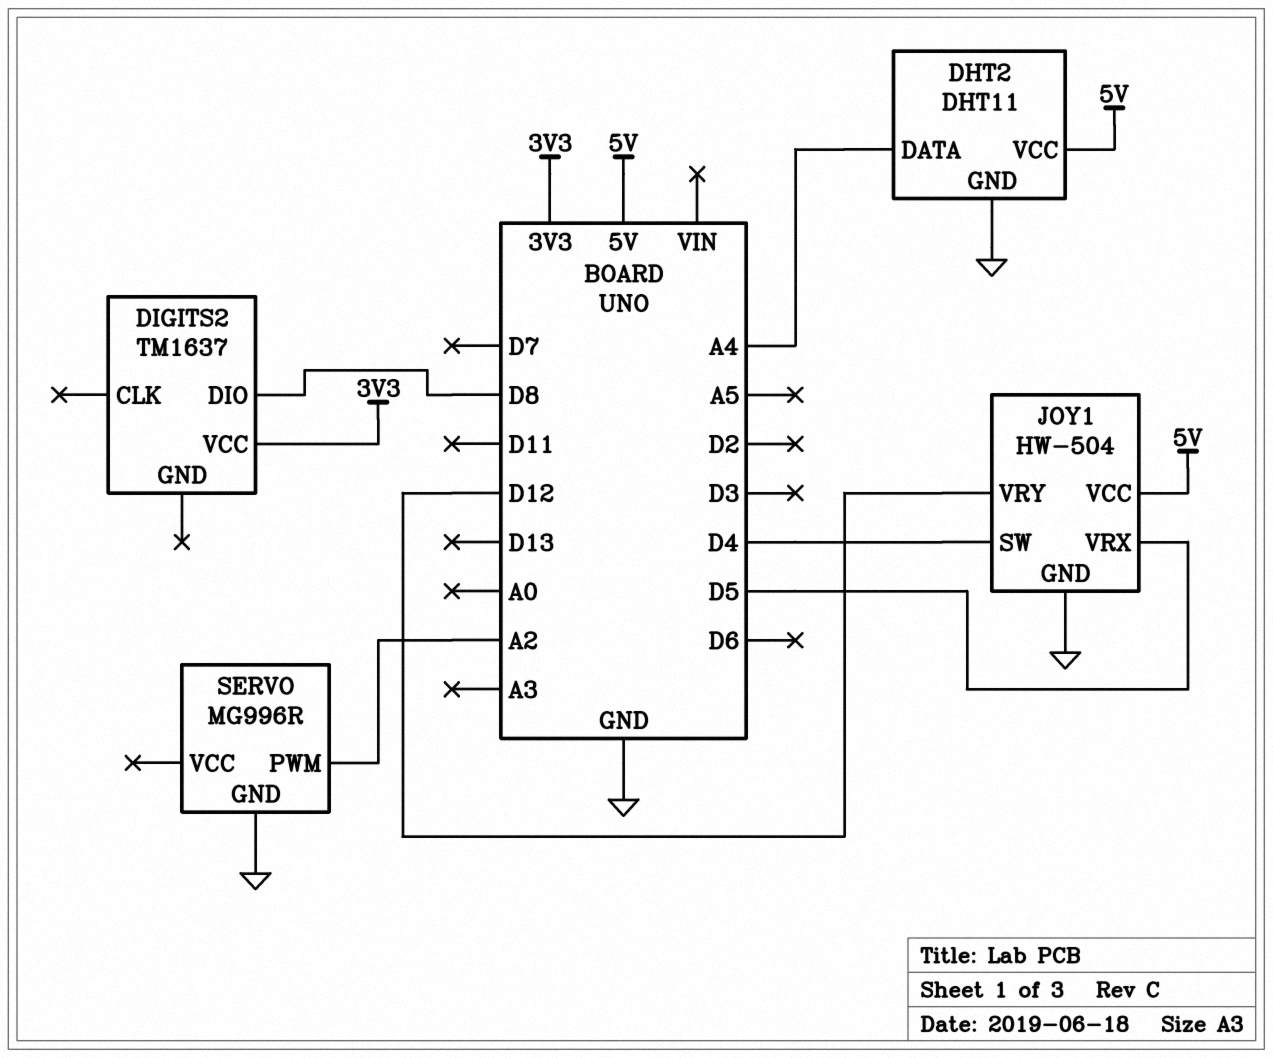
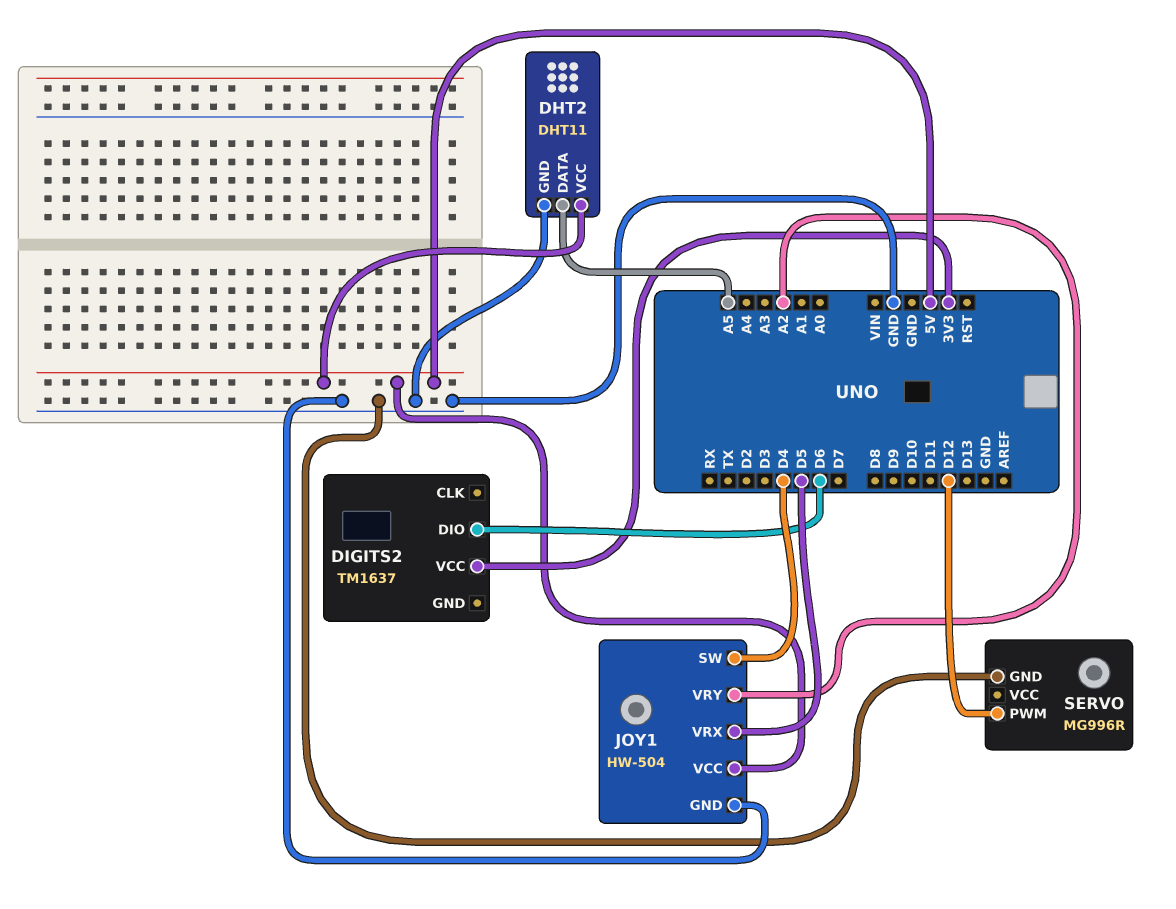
DHT2 pin DATA: A4 -> A5
DIGITS2 pin DIO: D8 -> D6
JOY1 pin VRY: D12 -> A2
SERVO pin PWM: A2 -> D12

